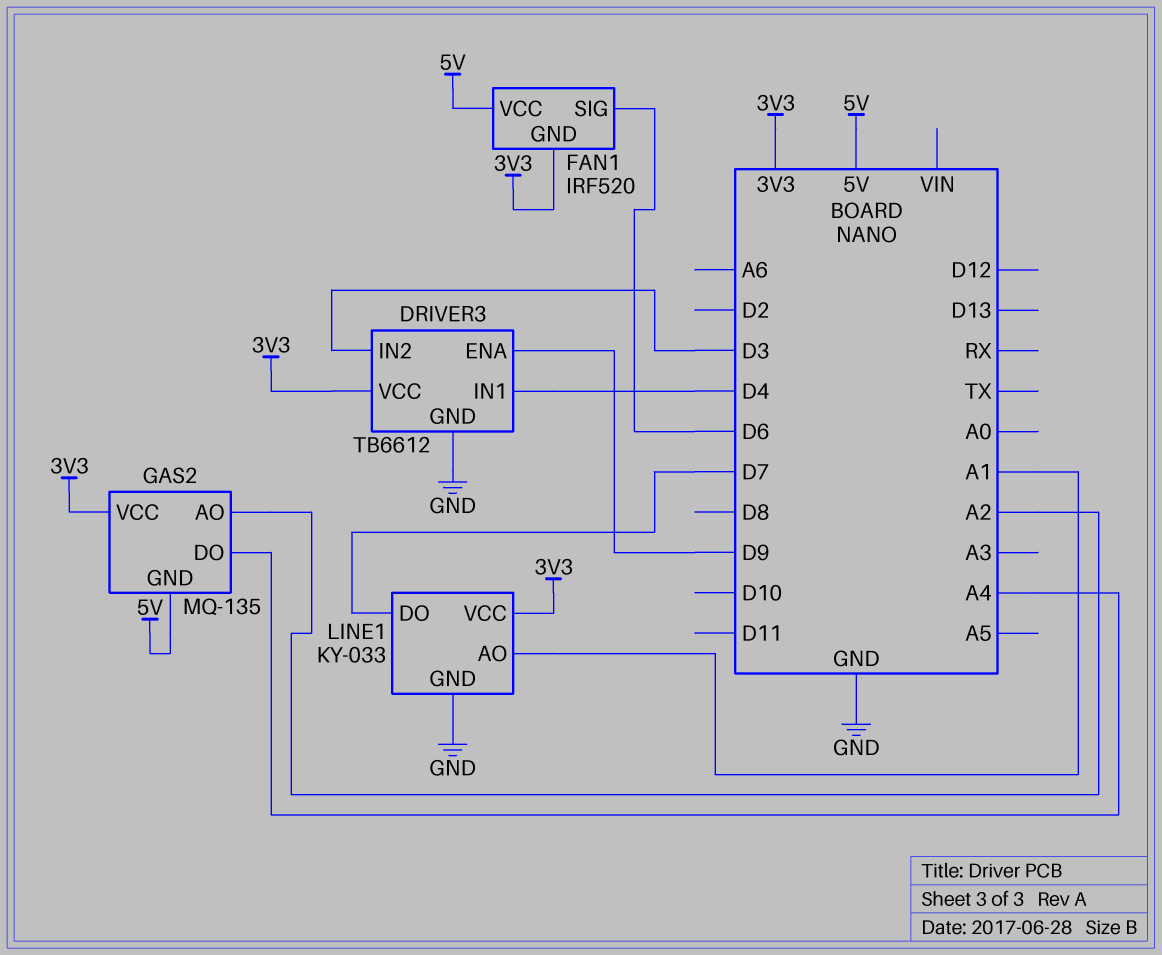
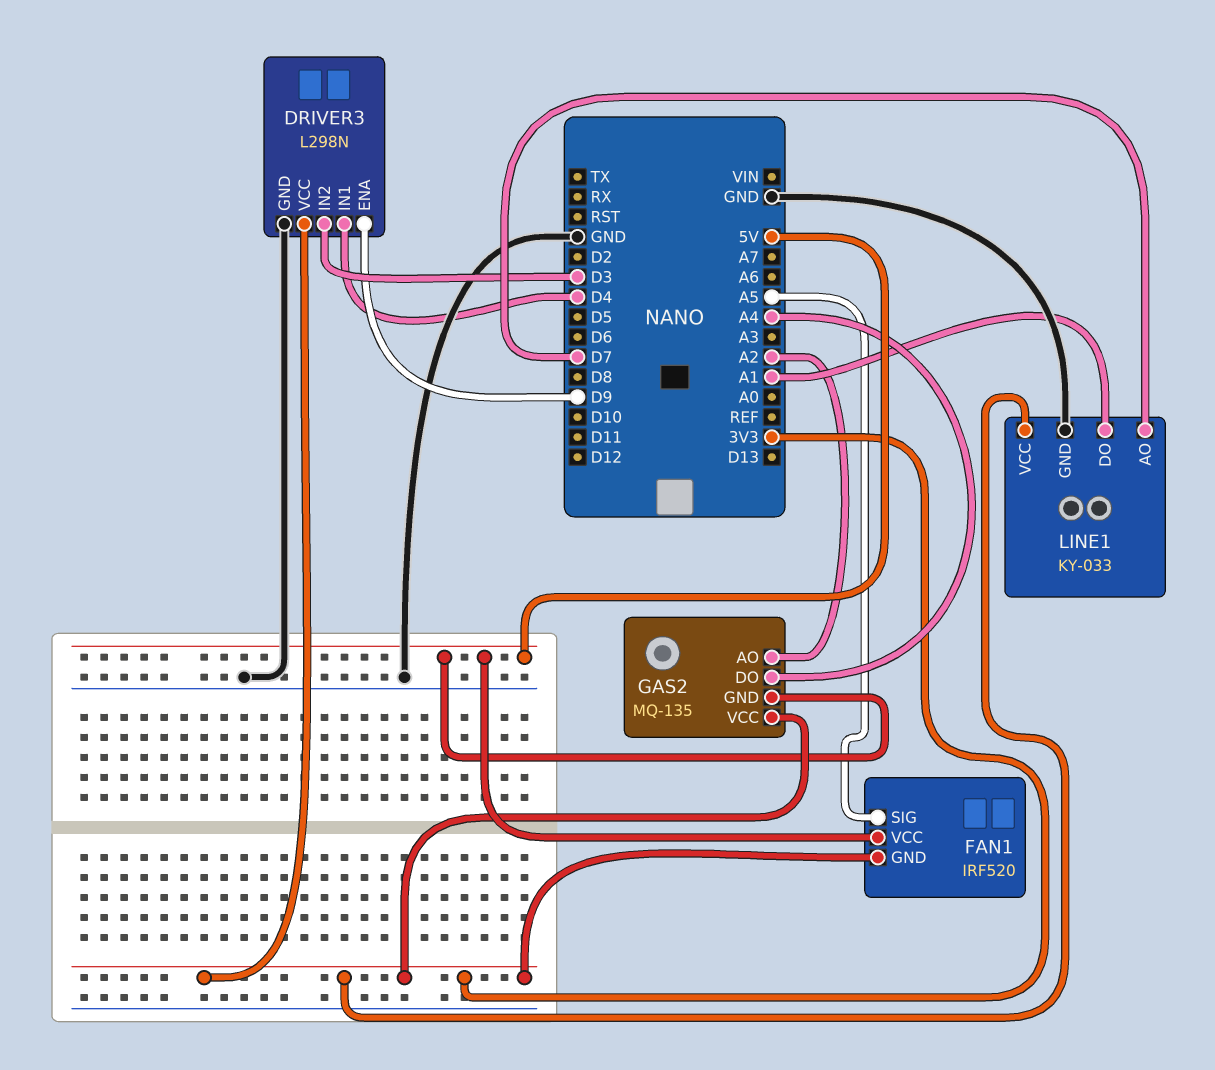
DRIVER3: TB6612 -> L298N
FAN1 pin SIG: D6 -> A5
LINE1 pin AO: A1 -> D7
LINE1 pin DO: D7 -> A1

